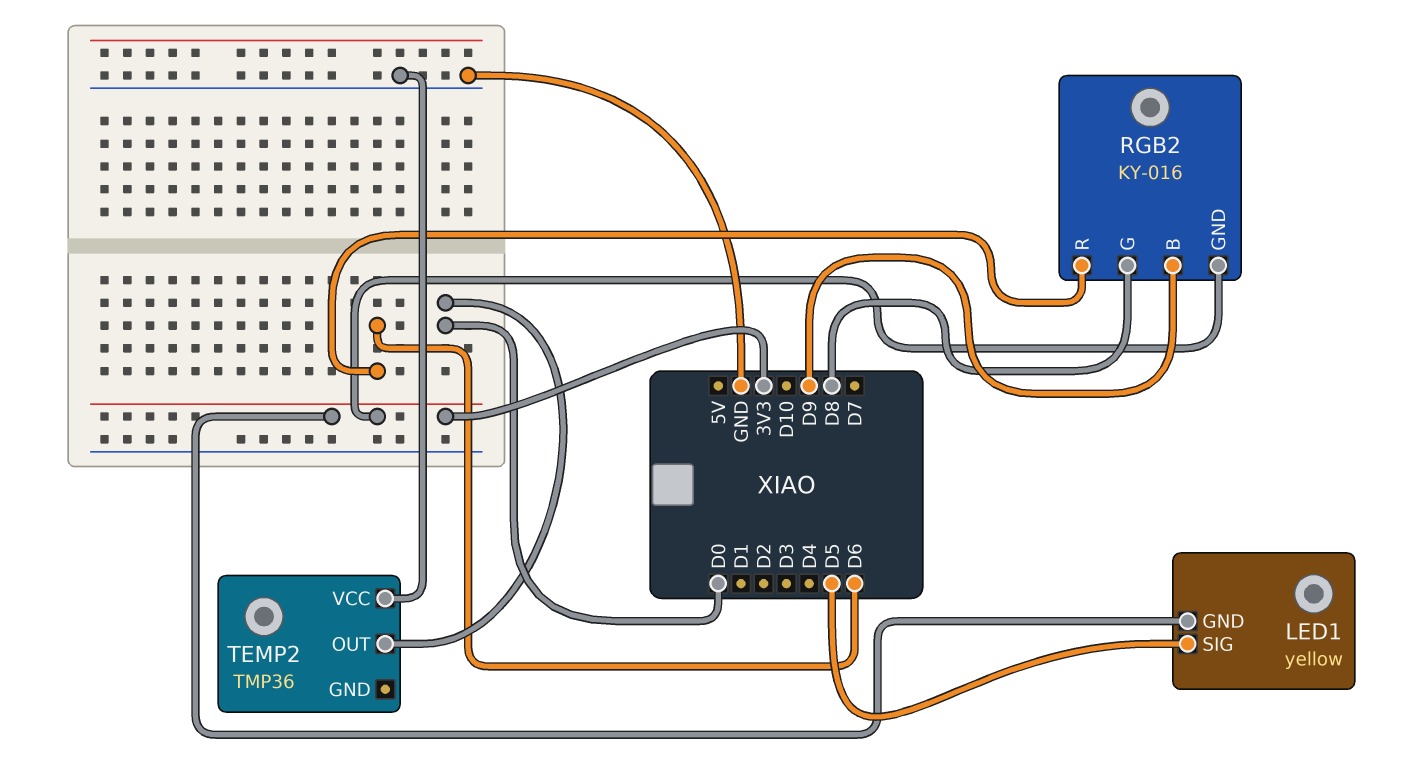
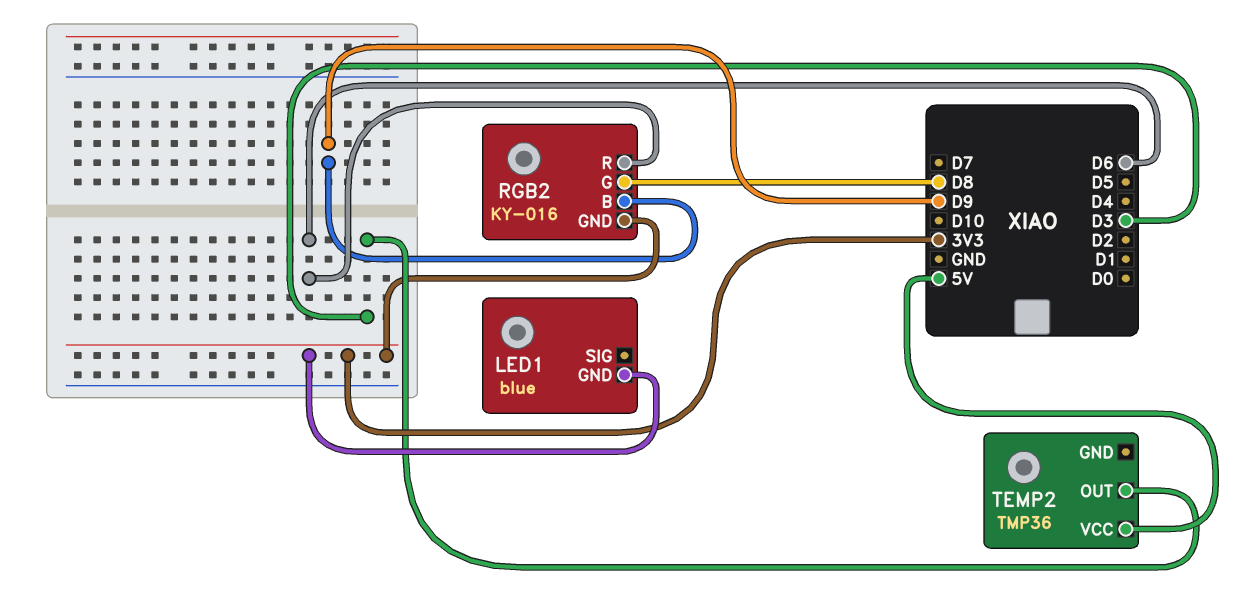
LED1: yellow -> blue
LED1 pin SIG: D5 -> none
TEMP2 pin OUT: D0 -> D3
TEMP2 pin VCC: GND -> 5V

